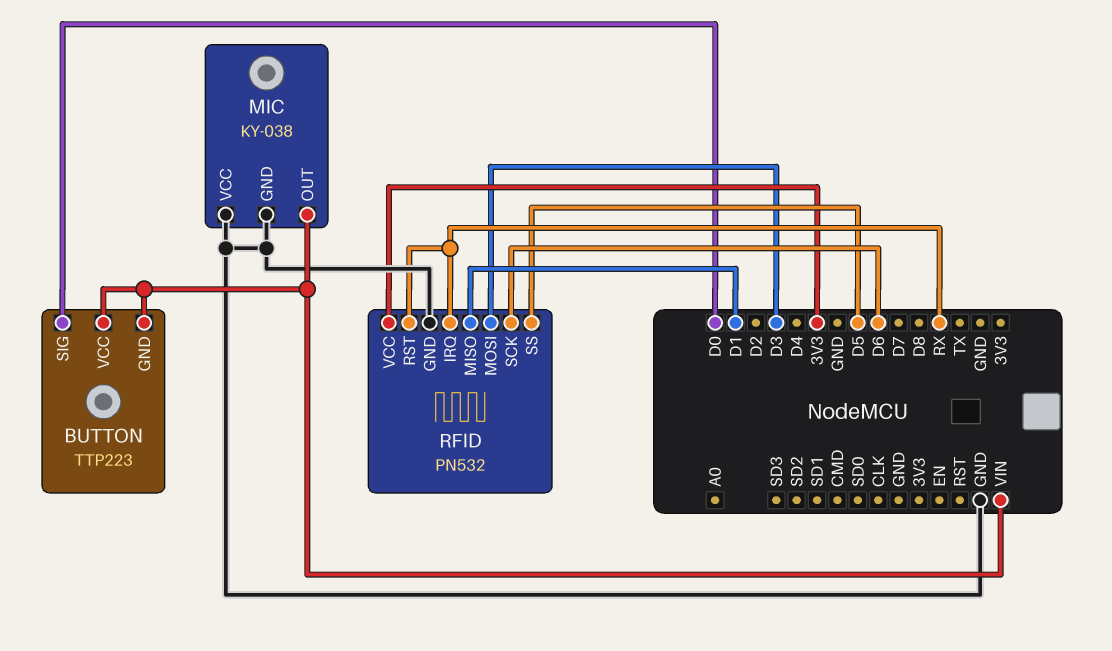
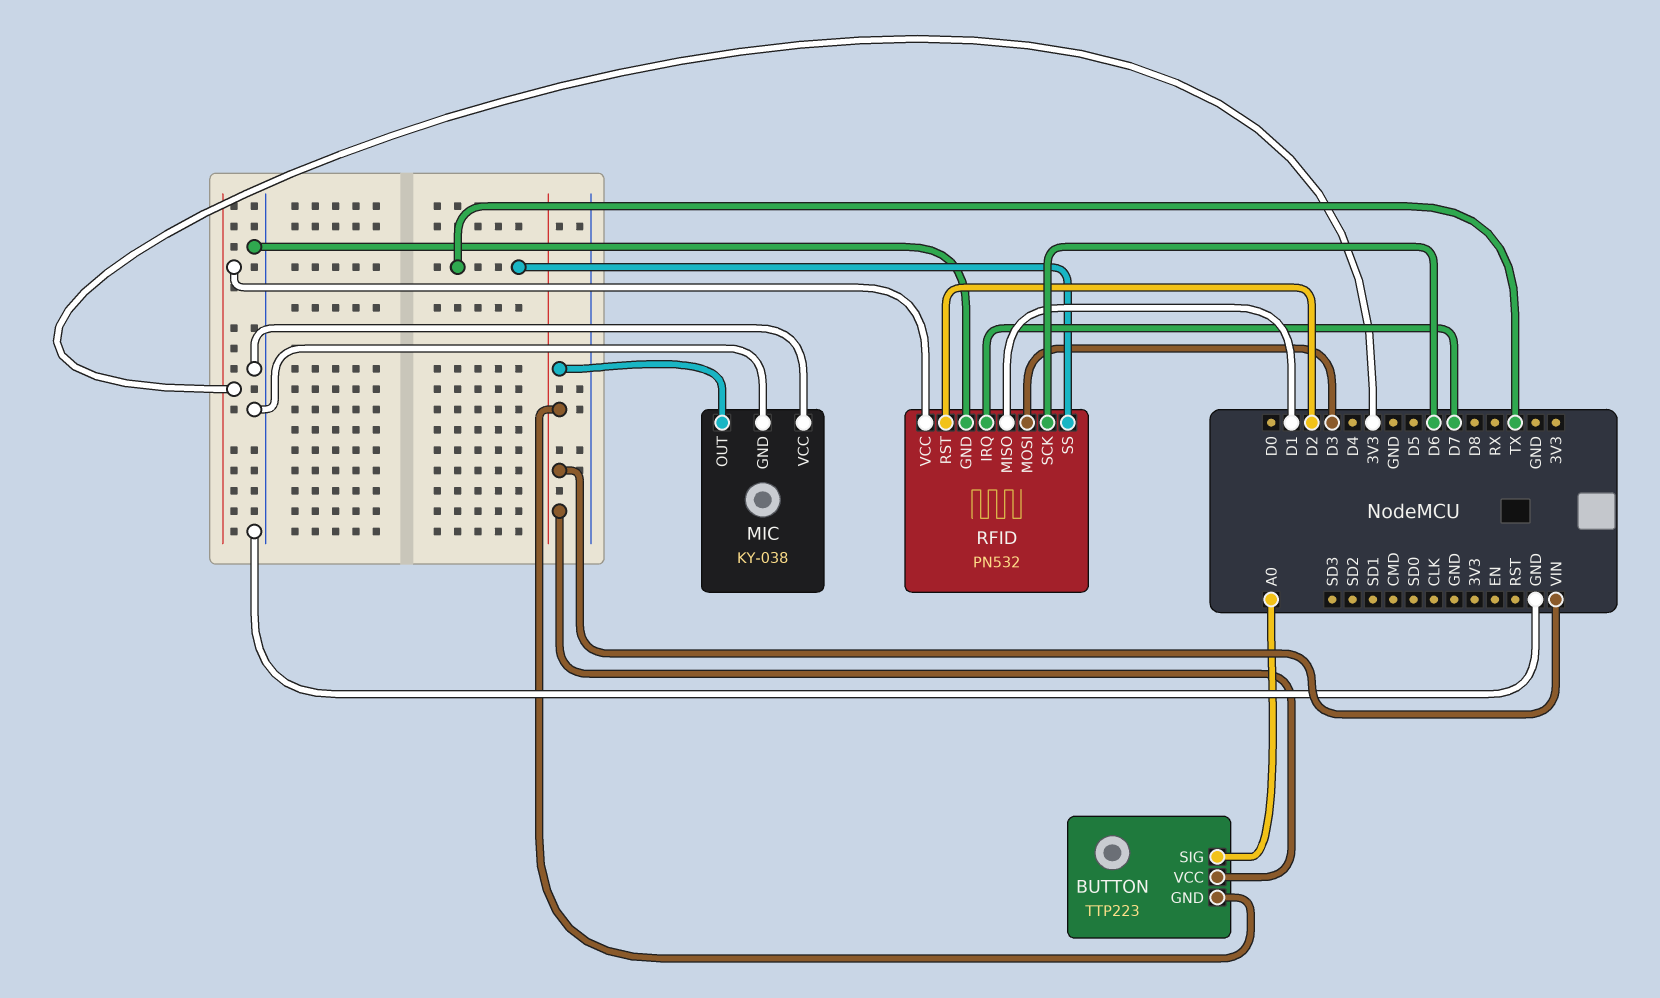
BUTTON pin SIG: D0 -> A0
RFID pin IRQ: RX -> D7
RFID pin RST: RX -> D2
RFID pin SS: D5 -> TX

